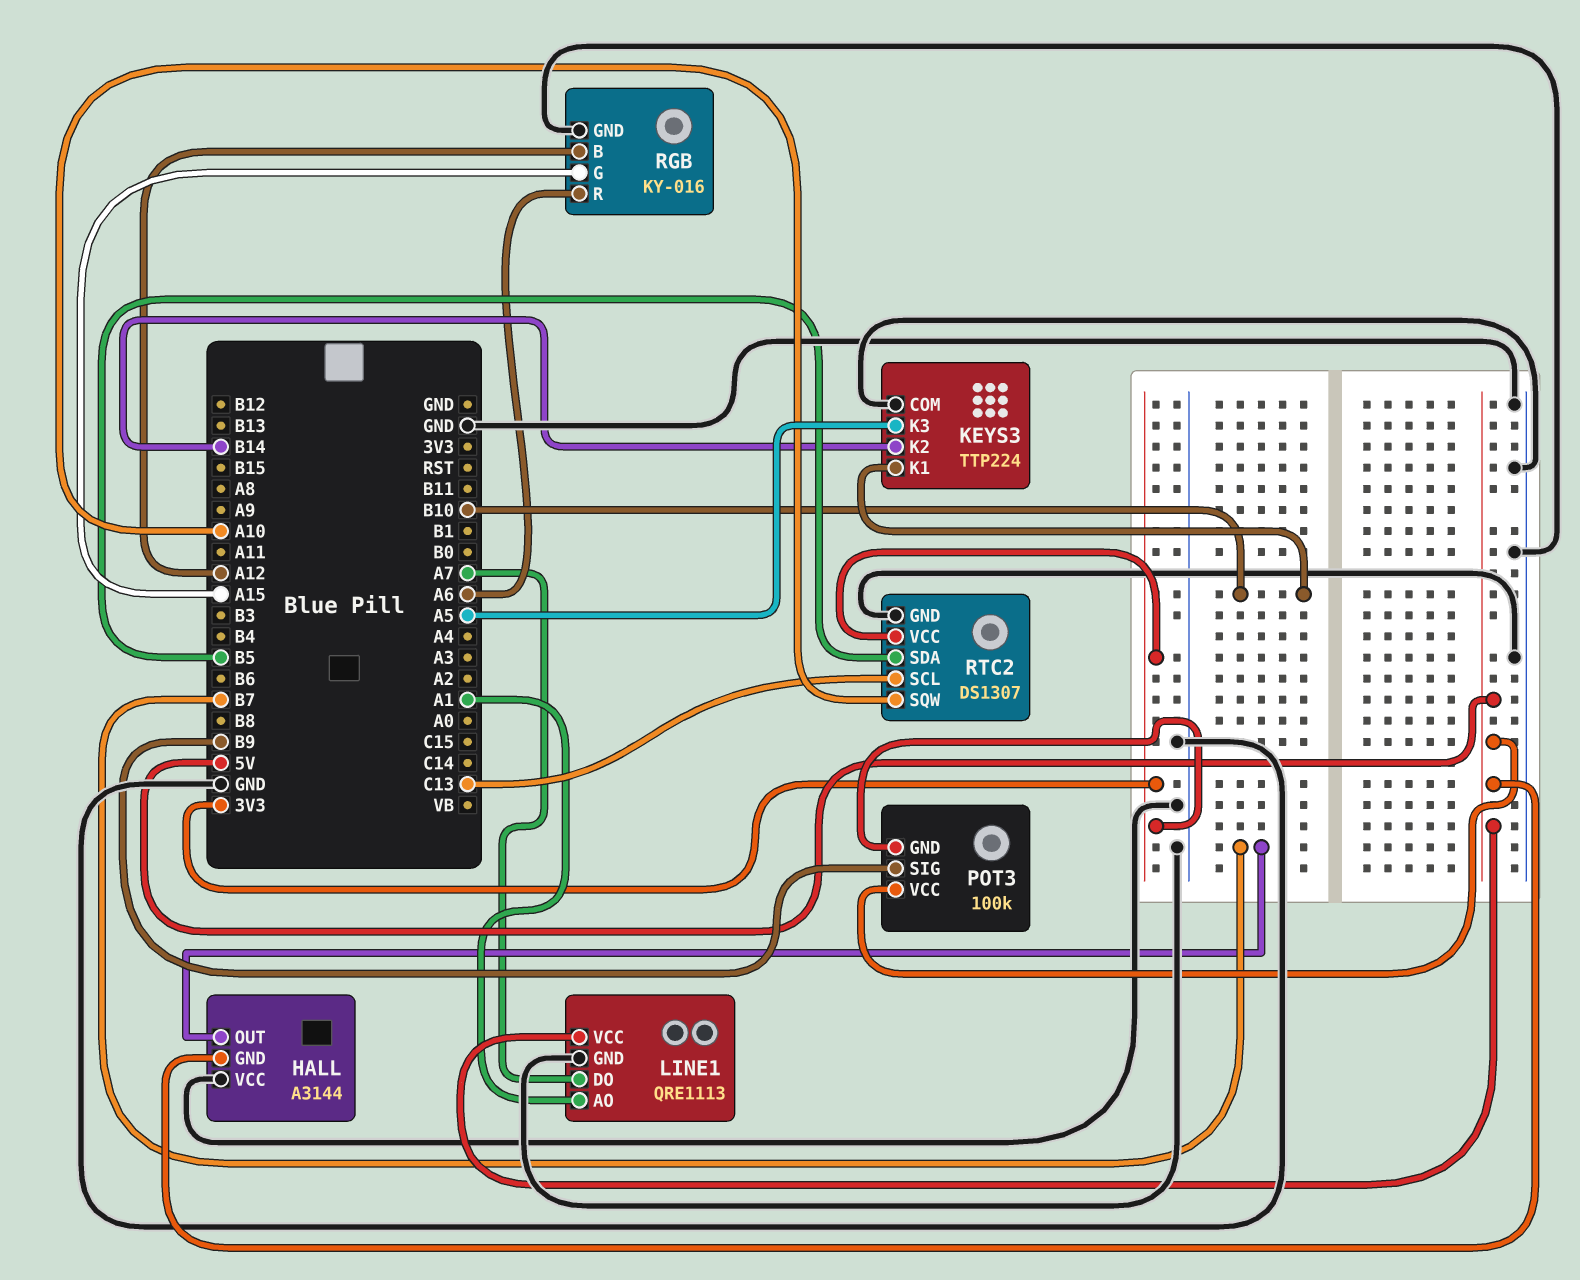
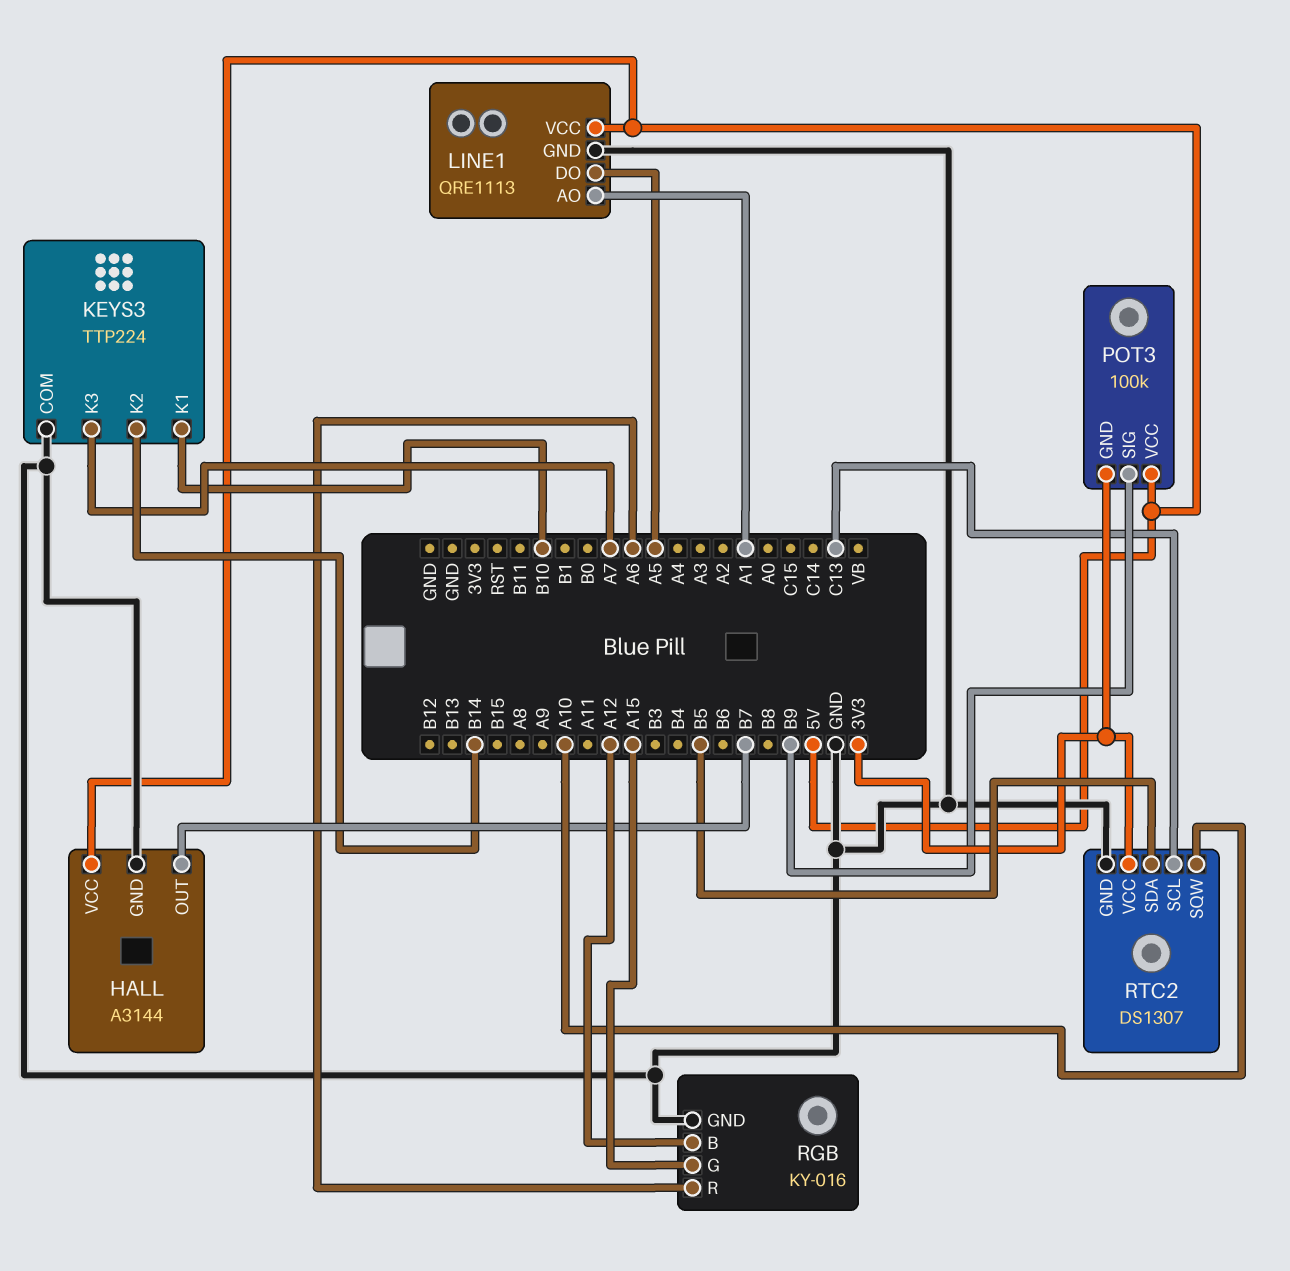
HALL pin GND: 5V -> GND
HALL pin VCC: GND -> 5V
KEYS3 pin K3: A5 -> A7
LINE1 pin DO: A7 -> A5

